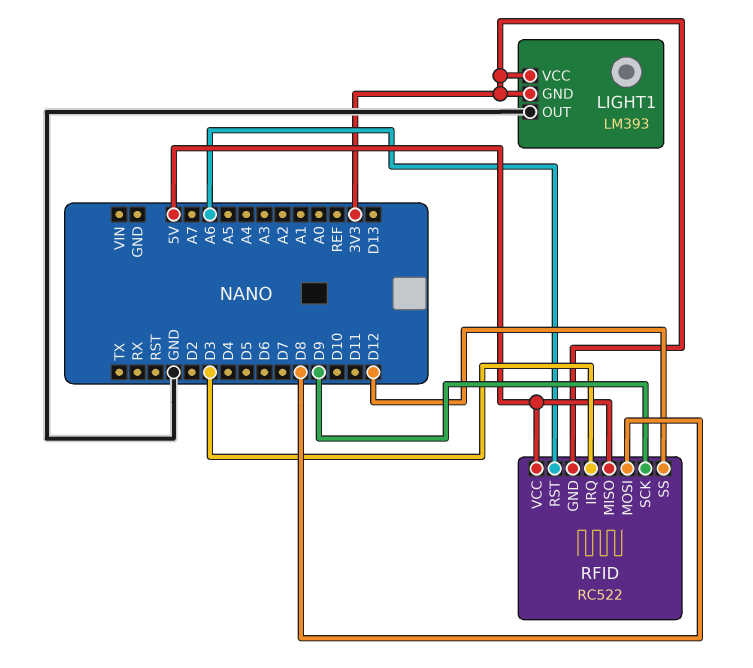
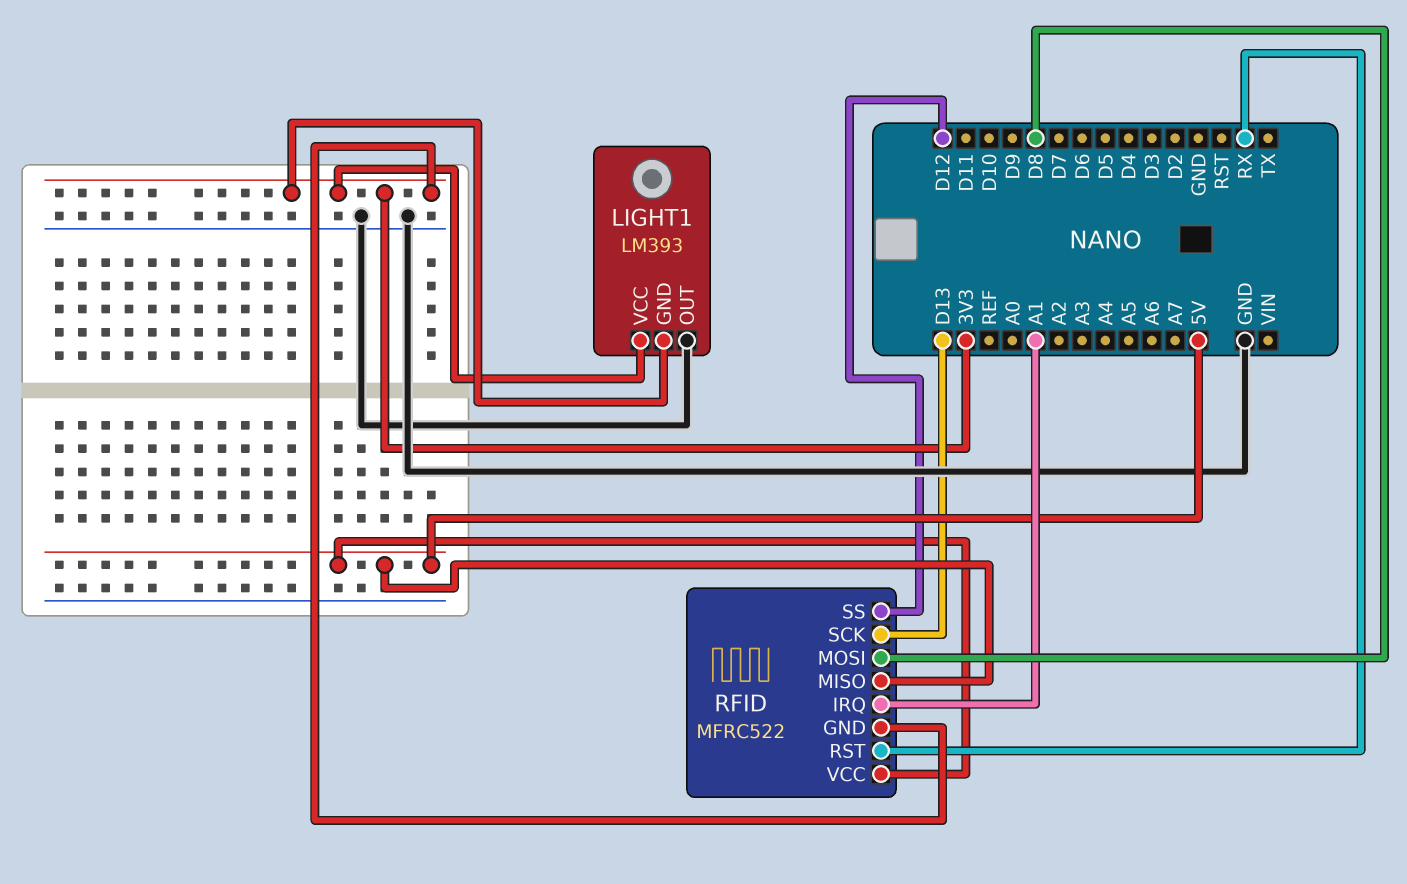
RFID: RC522 -> MFRC522
RFID pin IRQ: D3 -> A1
RFID pin RST: A6 -> RX
RFID pin SCK: D9 -> D13

